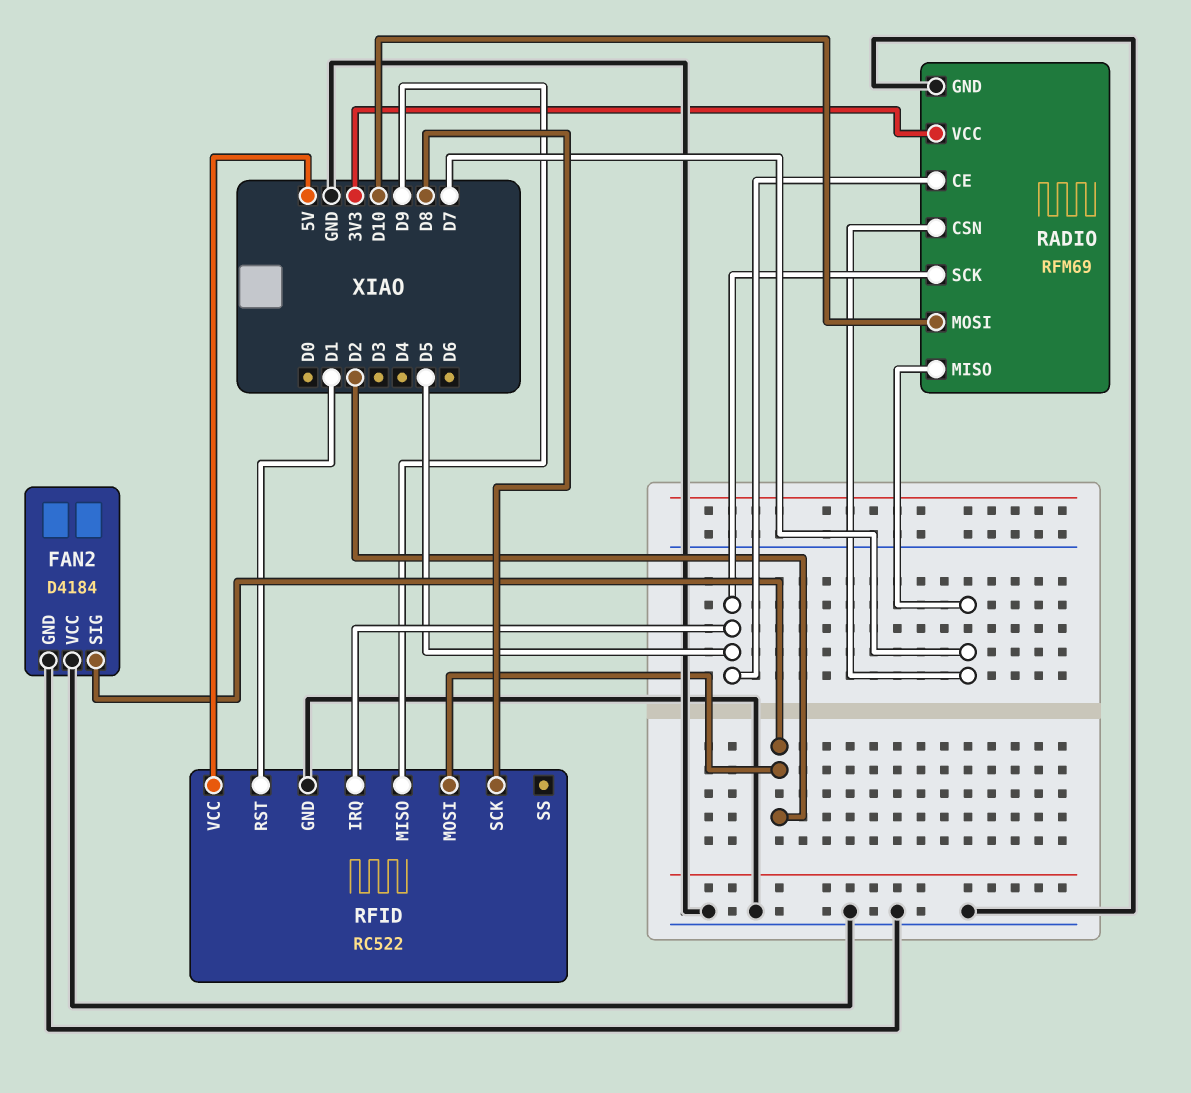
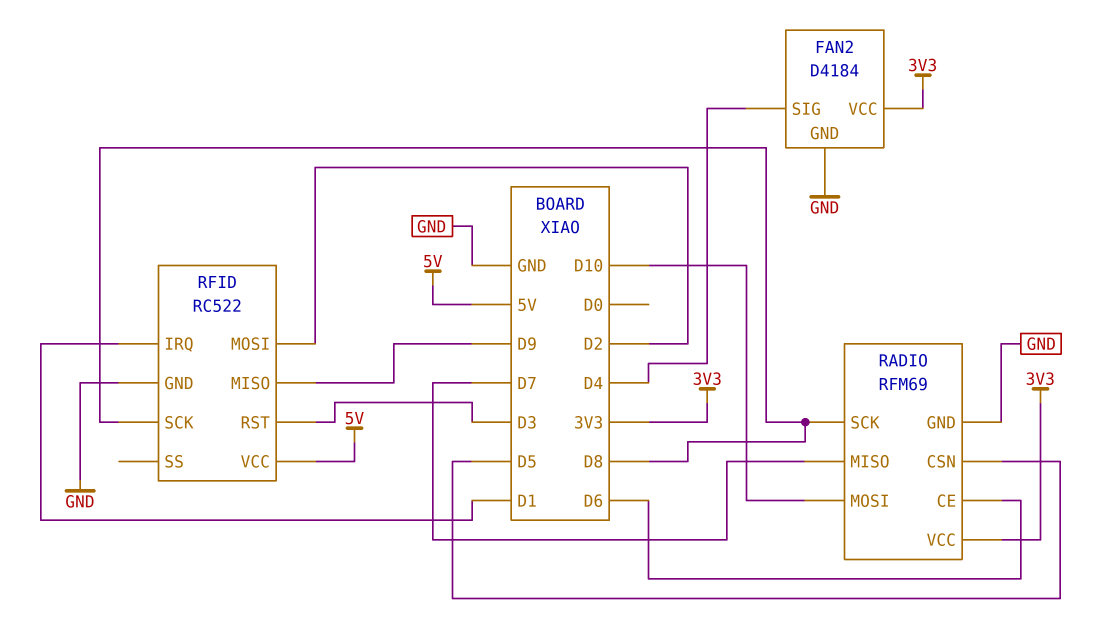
FAN2 pin SIG: D2 -> D4
FAN2 pin VCC: GND -> 3V3
RADIO pin CE: D5 -> D6
RADIO pin CSN: D7 -> D5
RADIO pin SCK: D5 -> D8
RFID pin IRQ: D5 -> D1
RFID pin RST: D1 -> D3

